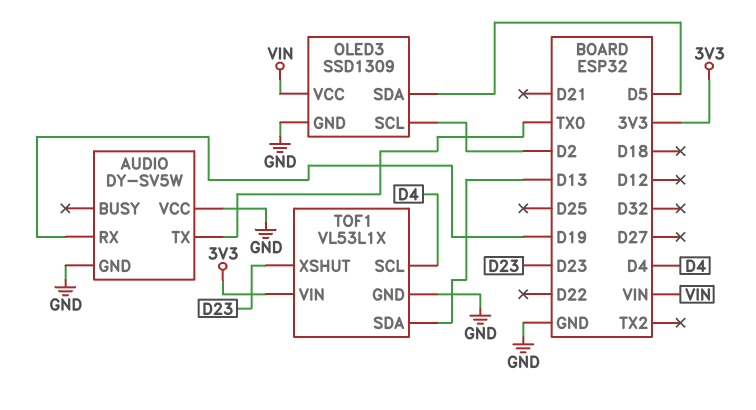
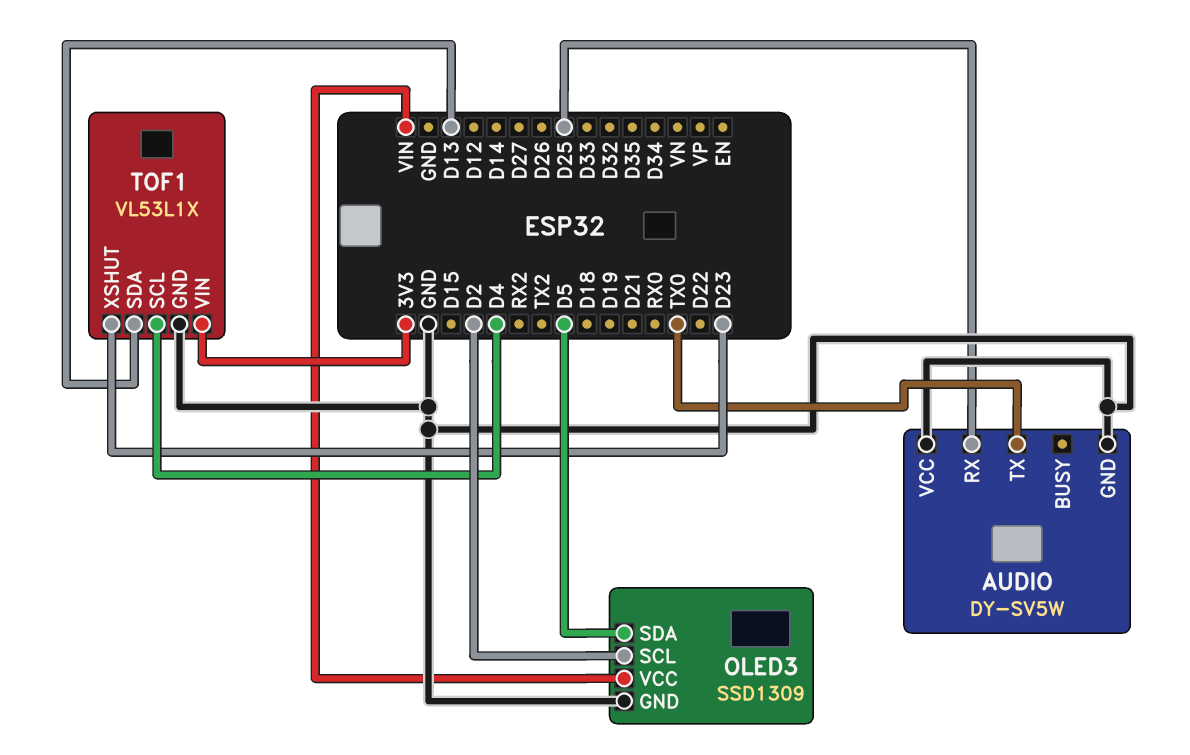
AUDIO pin RX: D19 -> D25

